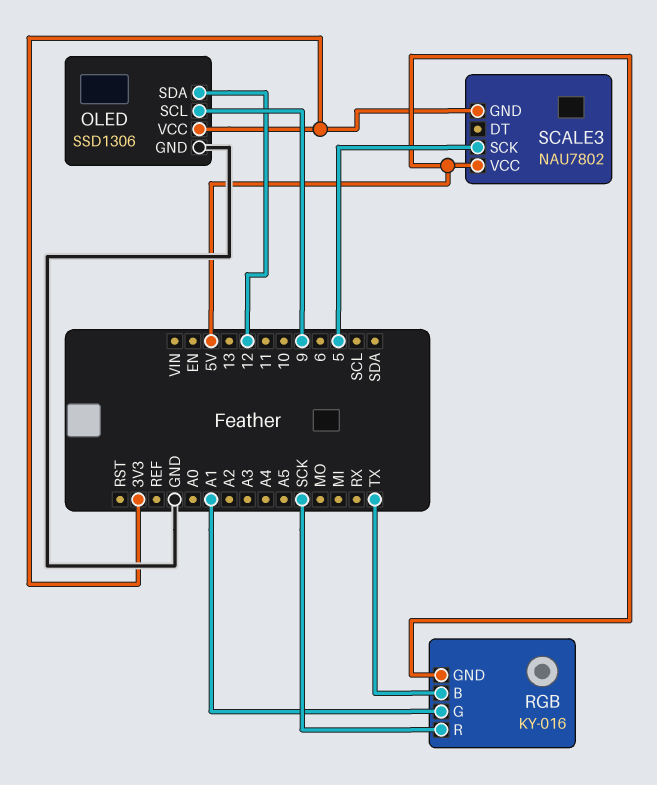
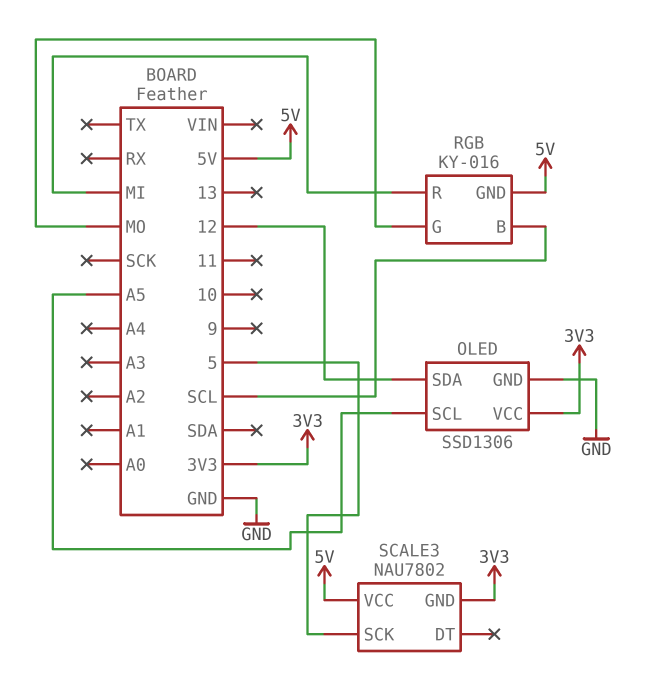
OLED pin SCL: 9 -> A5
RGB pin B: TX -> SCL
RGB pin G: A1 -> MO
RGB pin R: SCK -> MI

